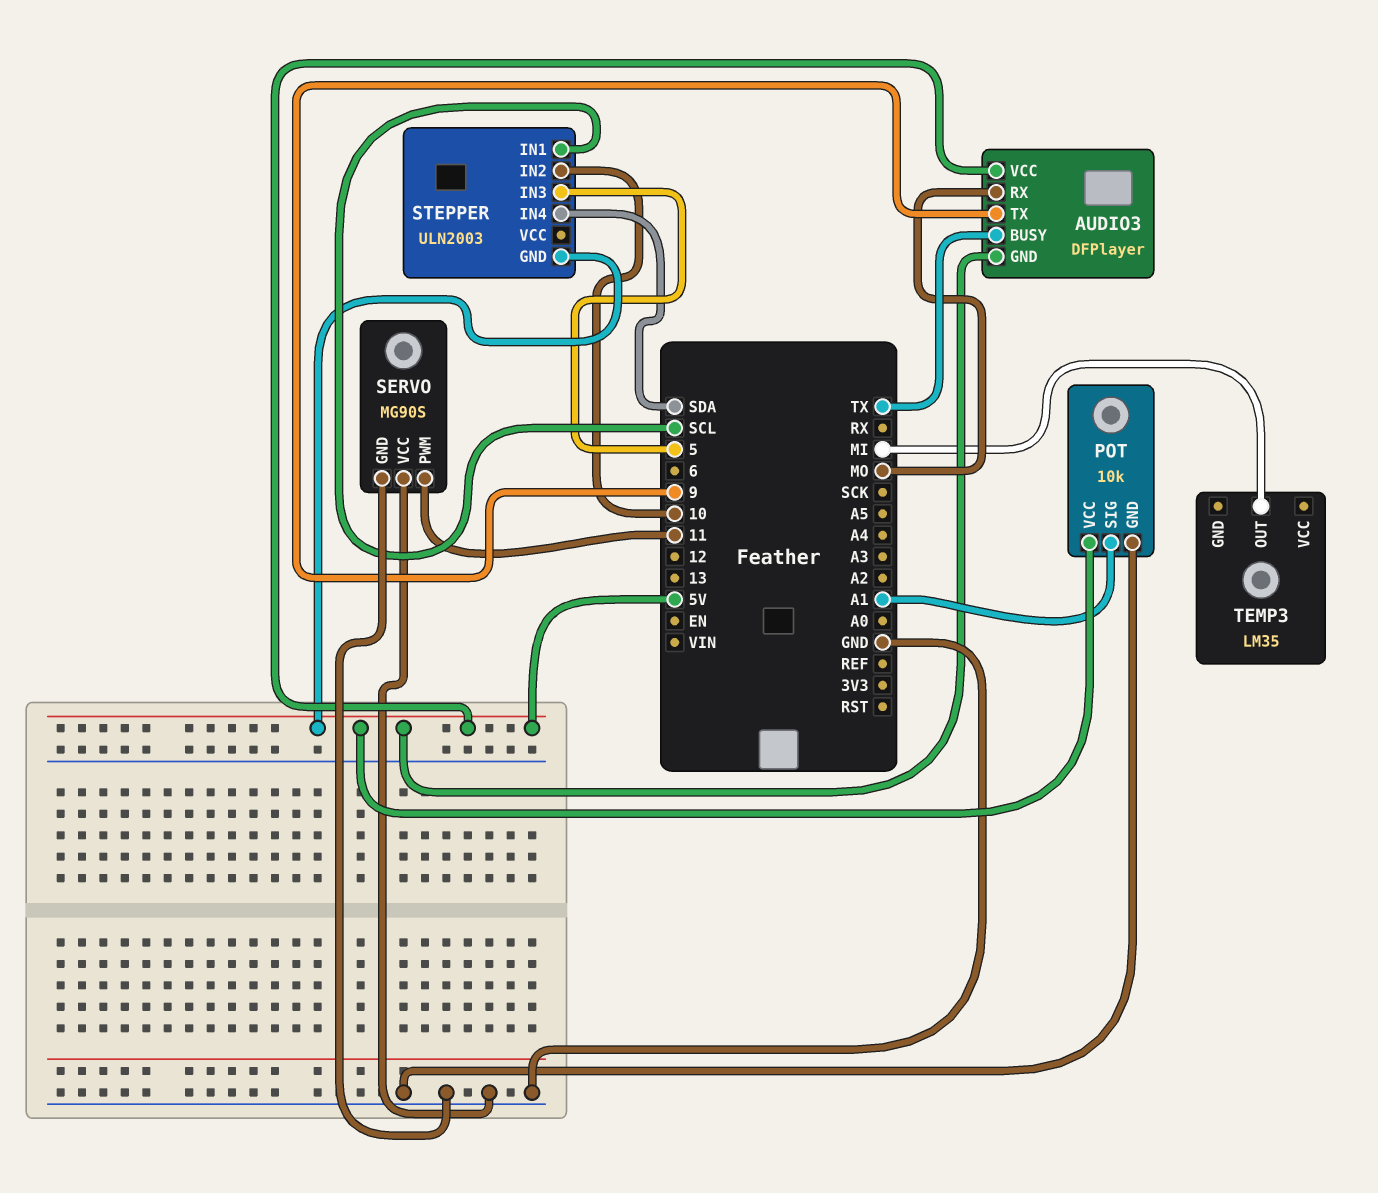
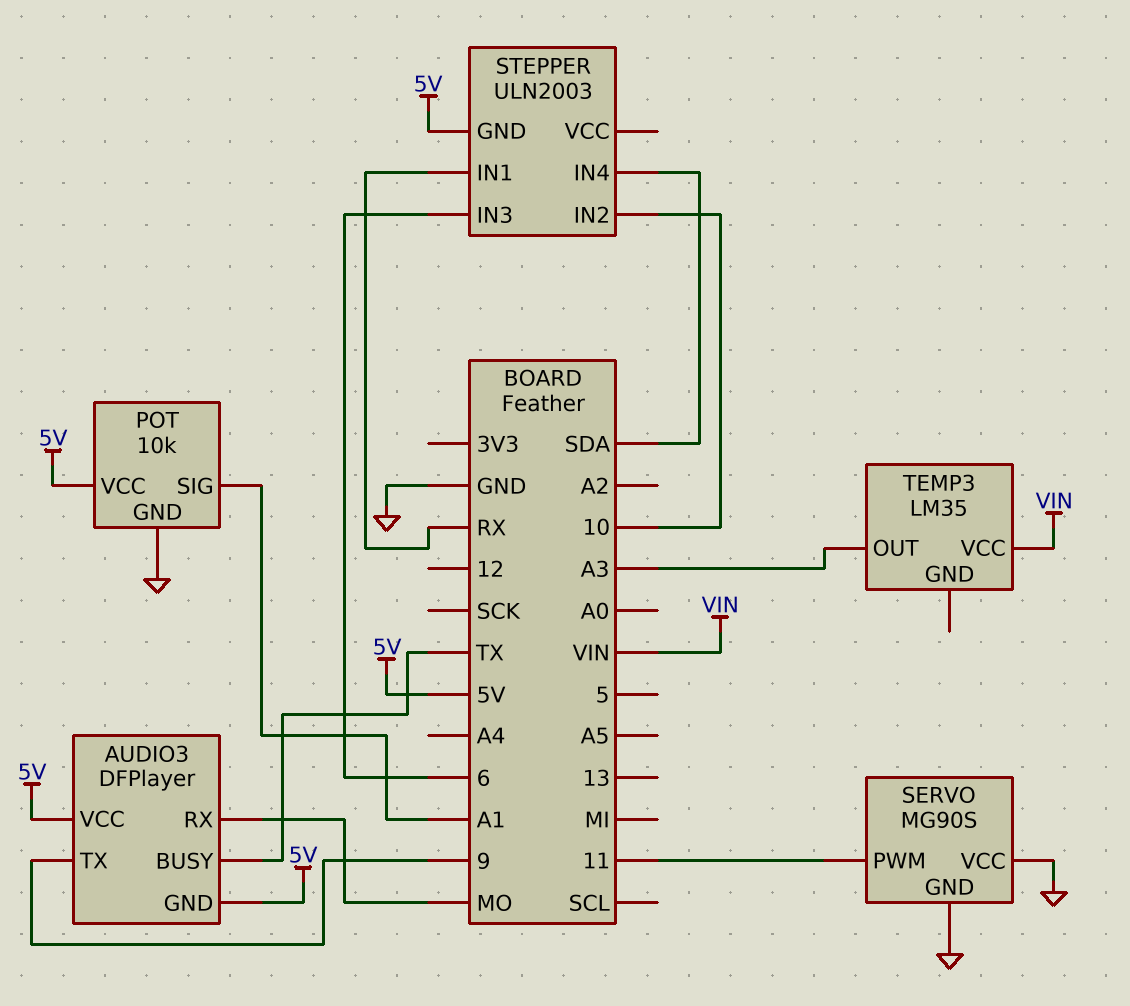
STEPPER pin IN1: SCL -> RX
STEPPER pin IN3: 5 -> 6
TEMP3 pin OUT: MI -> A3
TEMP3 pin VCC: none -> VIN

